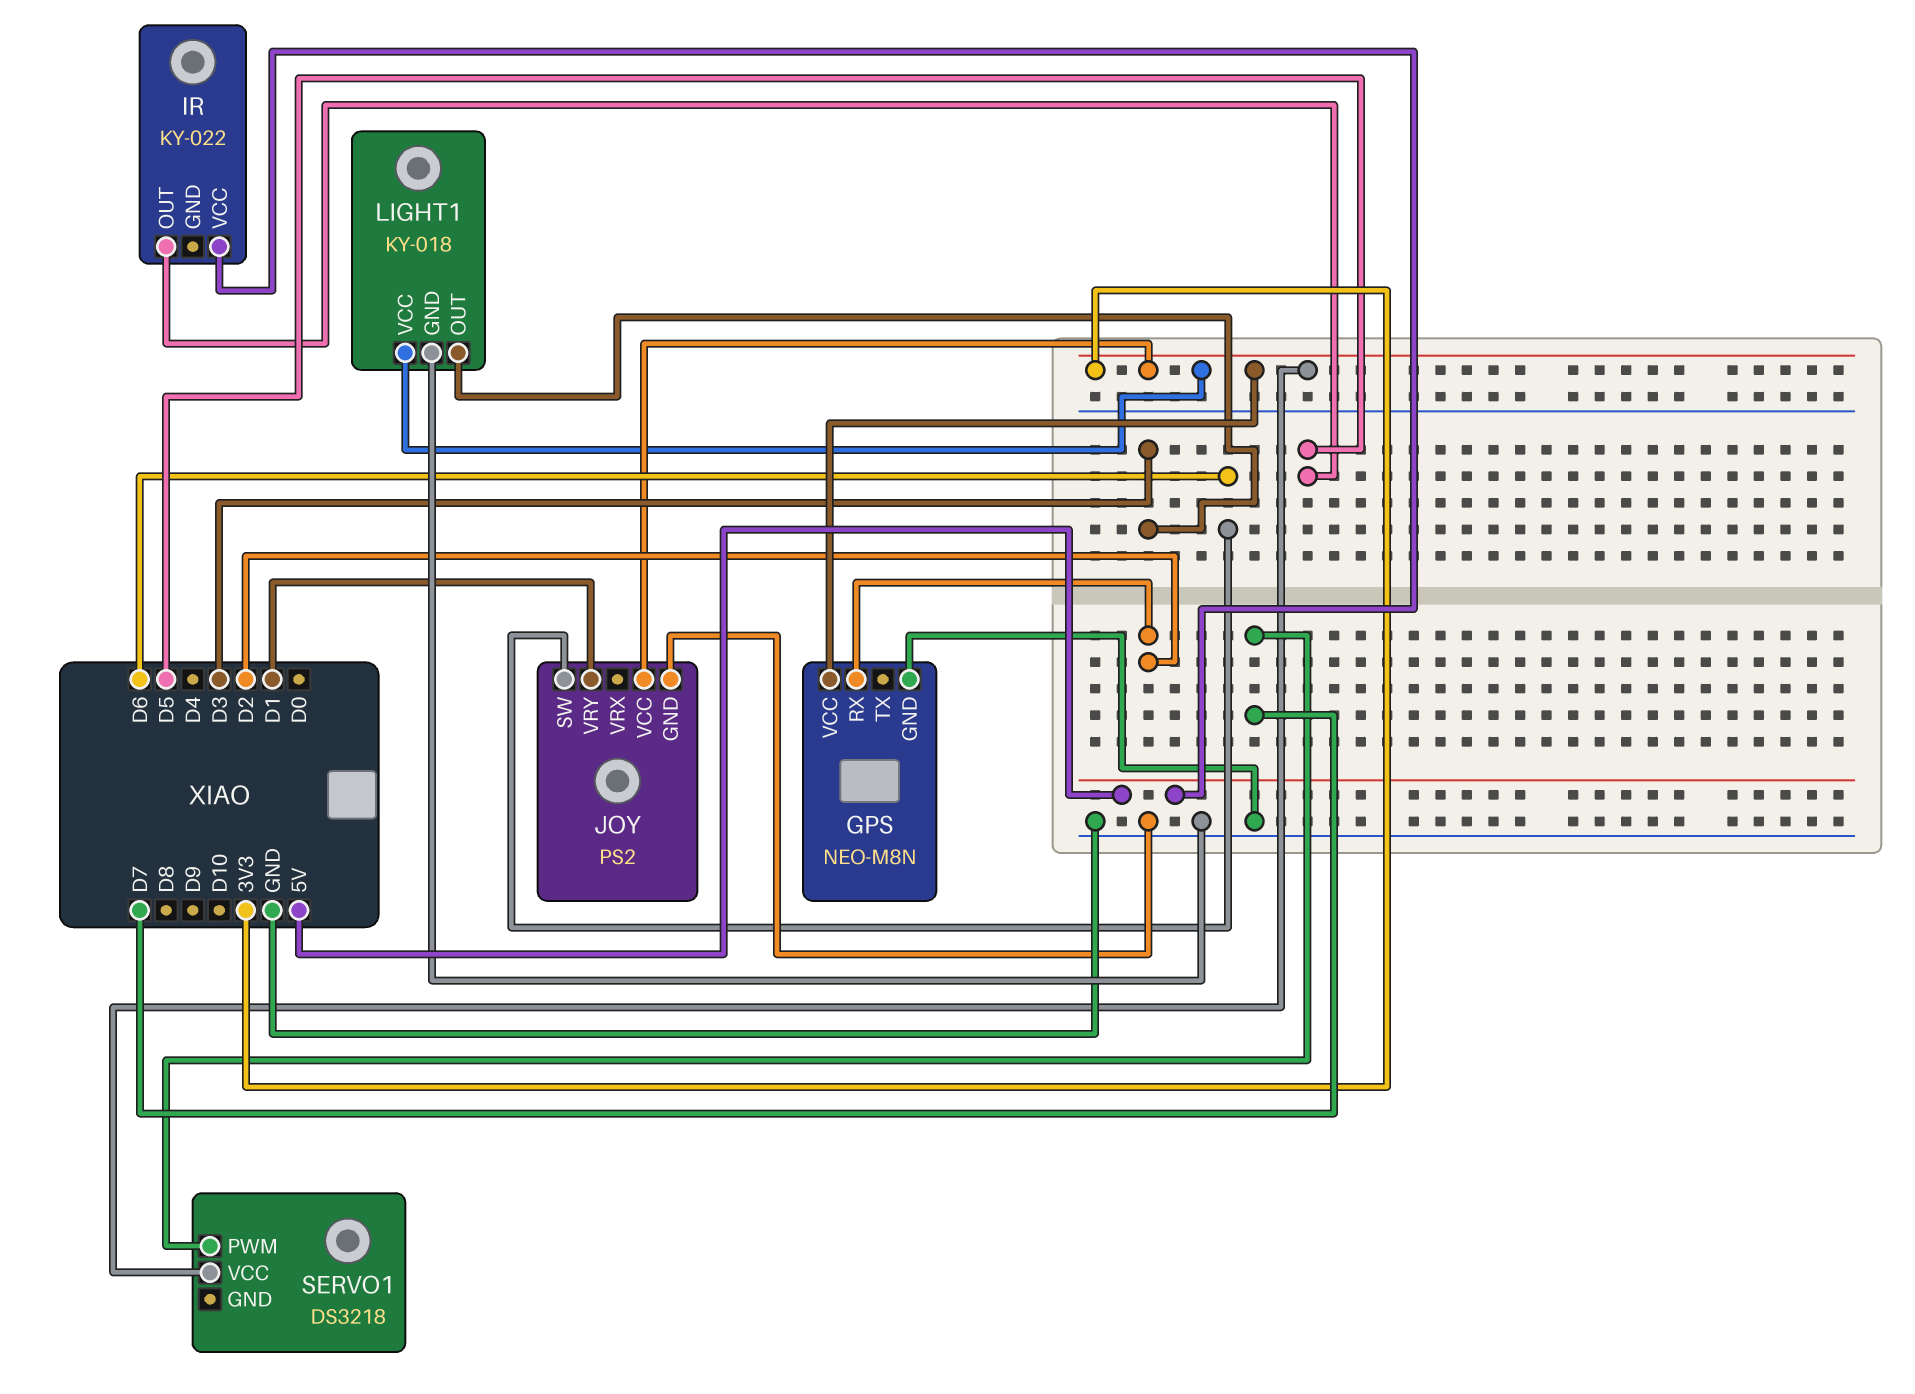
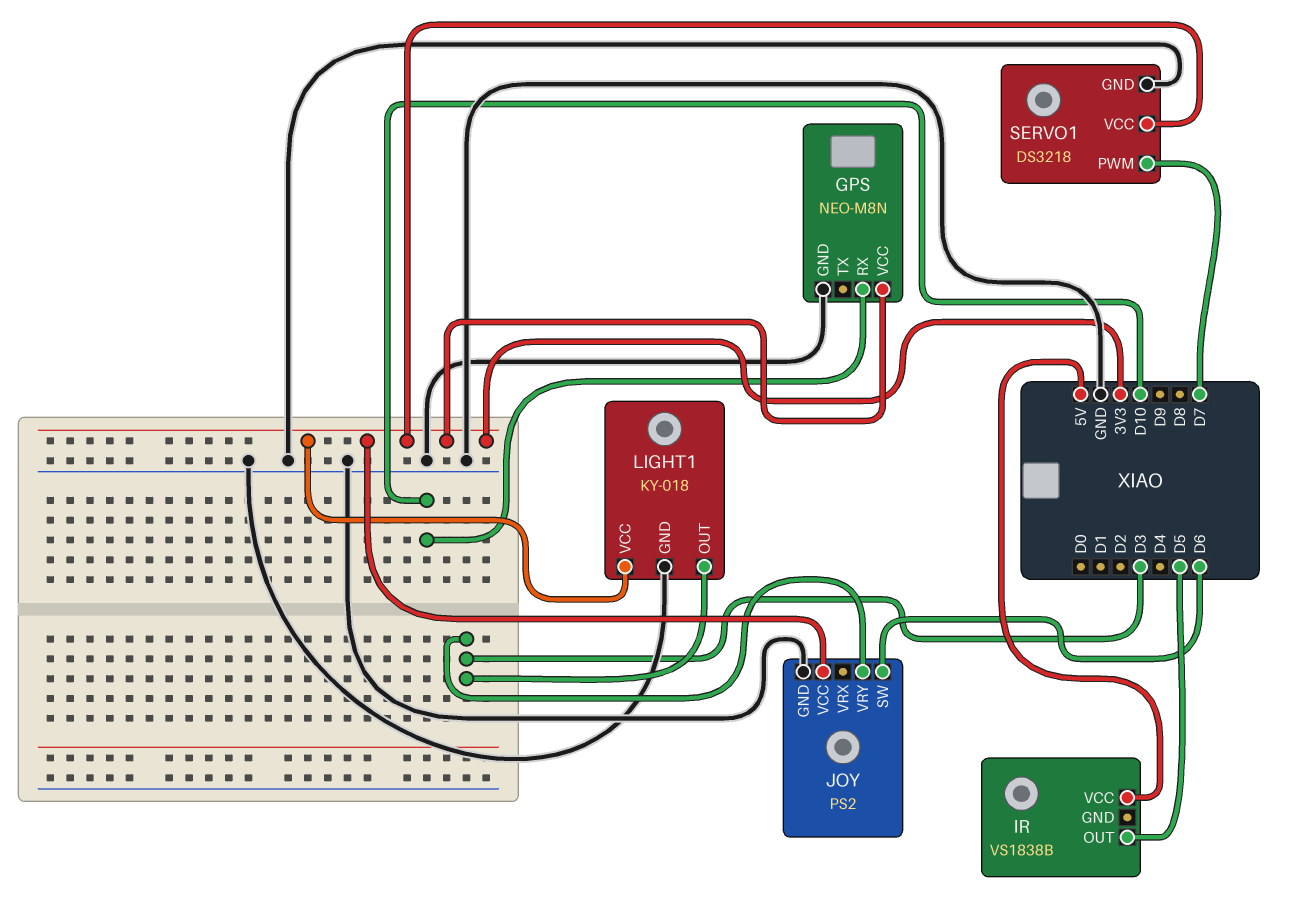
GPS pin RX: D2 -> D10
IR: KY-022 -> VS1838B
JOY pin VRY: D1 -> D3
SERVO1 pin GND: none -> GND

